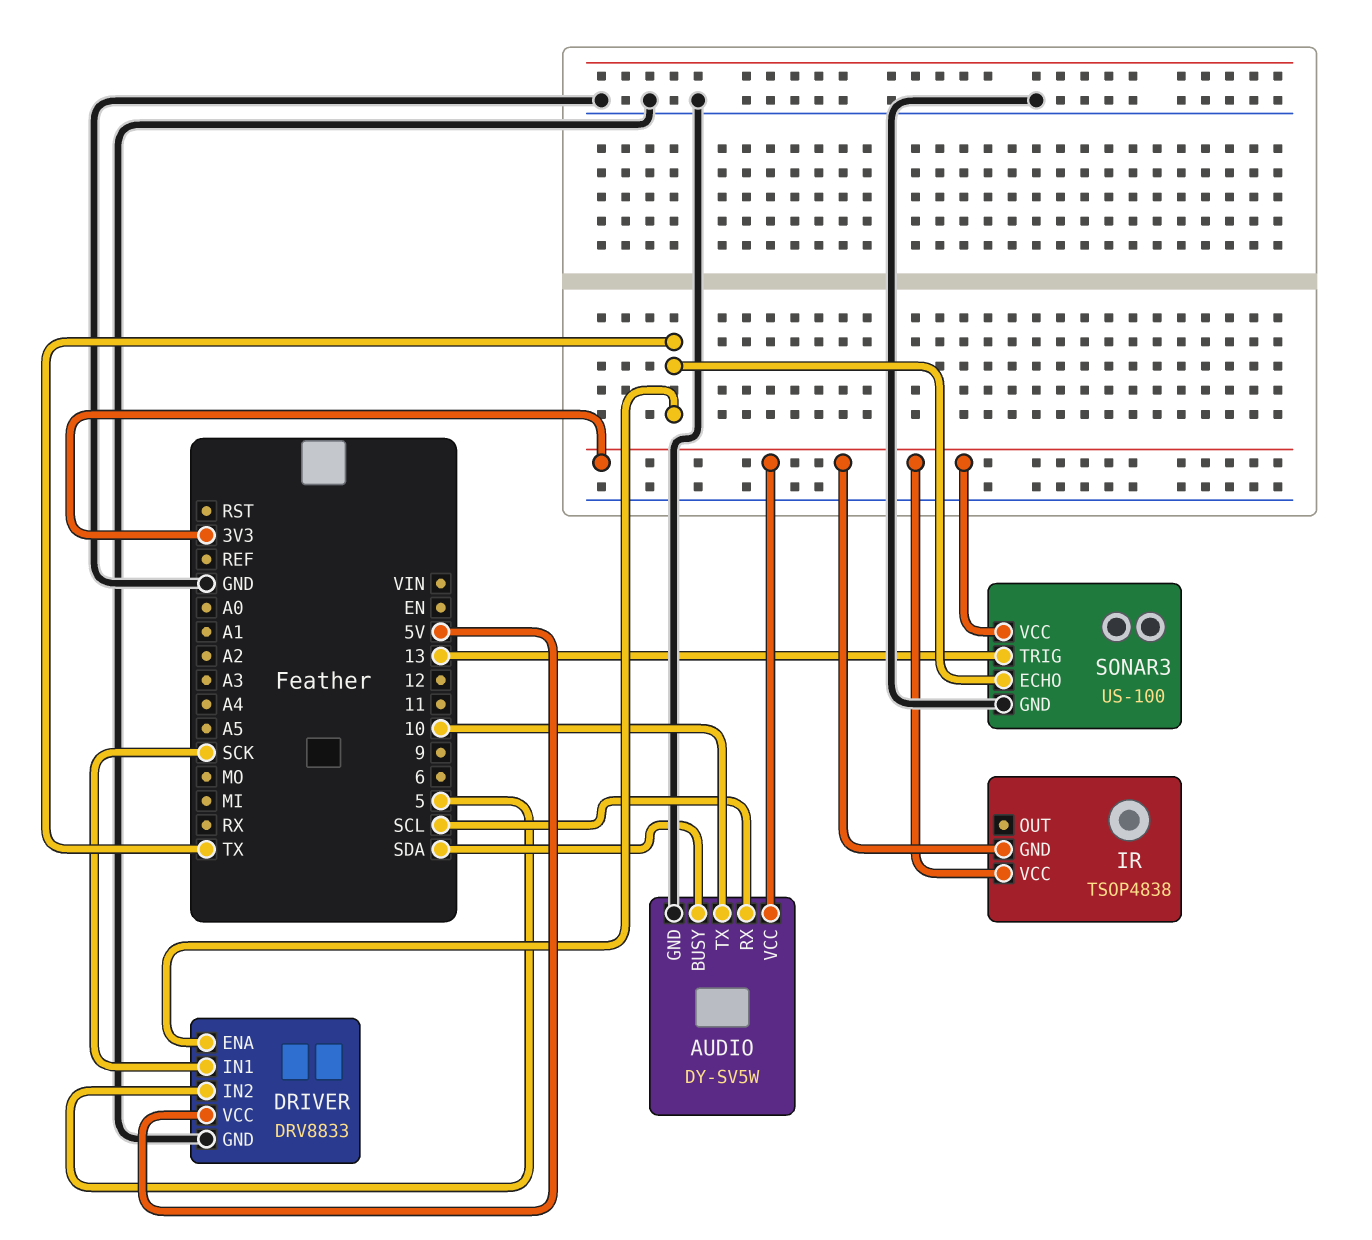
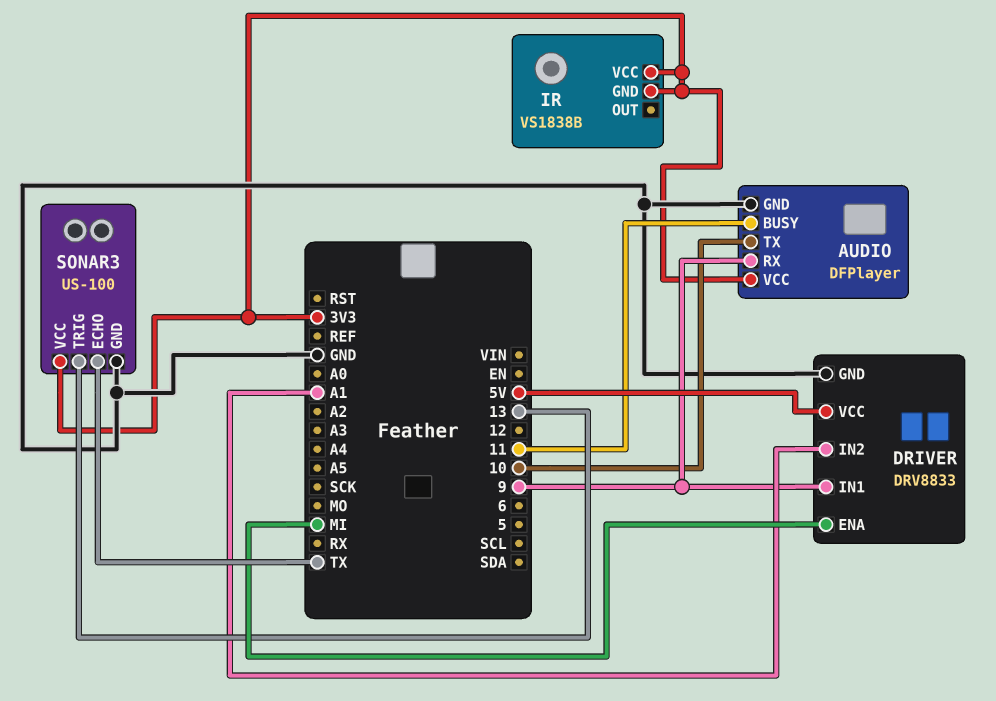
AUDIO: DY-SV5W -> DFPlayer
AUDIO pin BUSY: SDA -> 11
AUDIO pin RX: SCL -> 9
DRIVER pin ENA: TX -> MI
DRIVER pin IN1: SCK -> 9
DRIVER pin IN2: 5 -> A1
IR: TSOP4838 -> VS1838B

